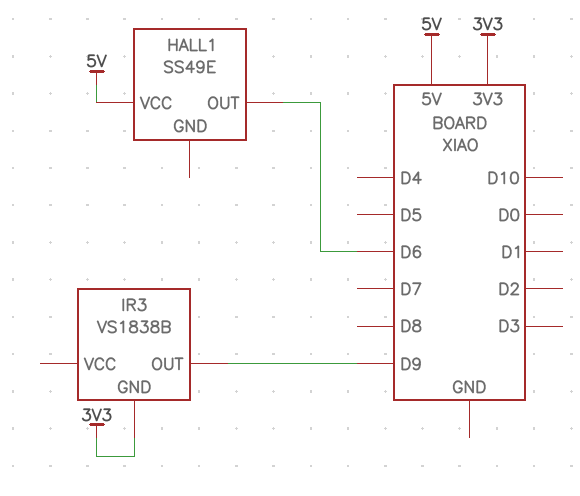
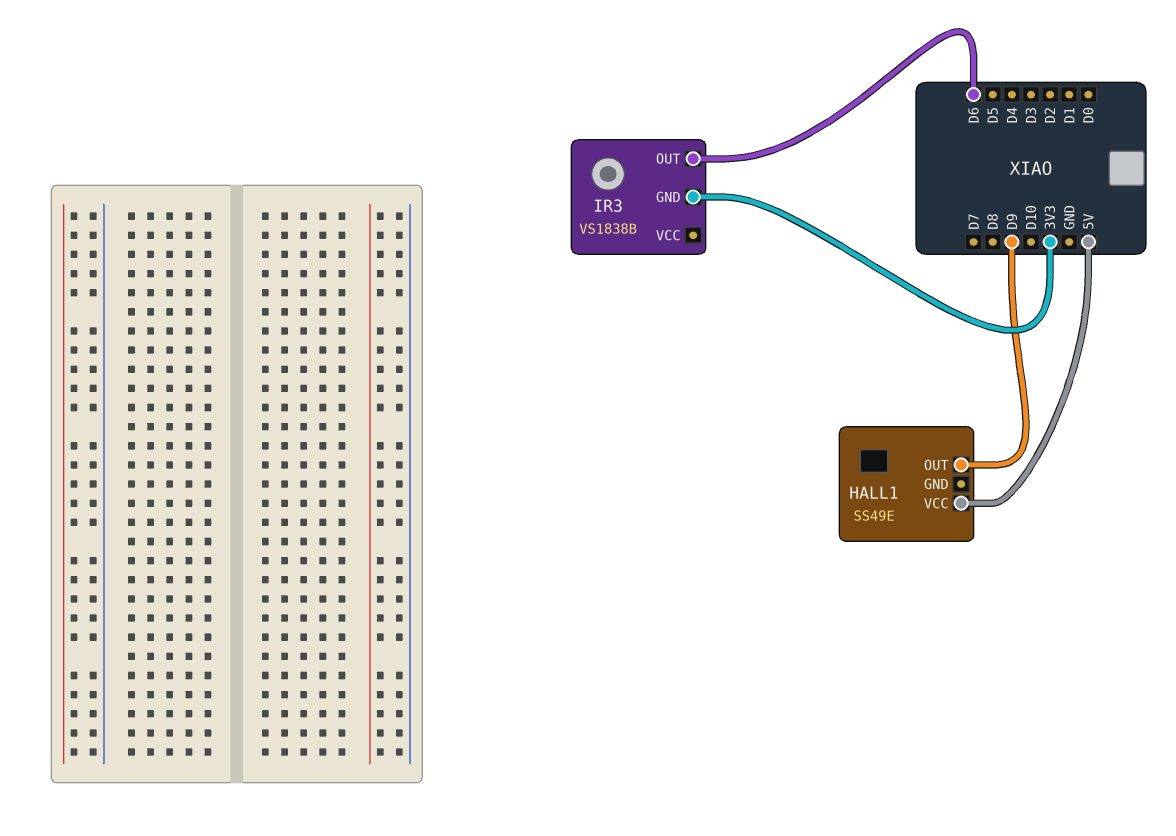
HALL1 pin OUT: D6 -> D9
IR3 pin OUT: D9 -> D6

